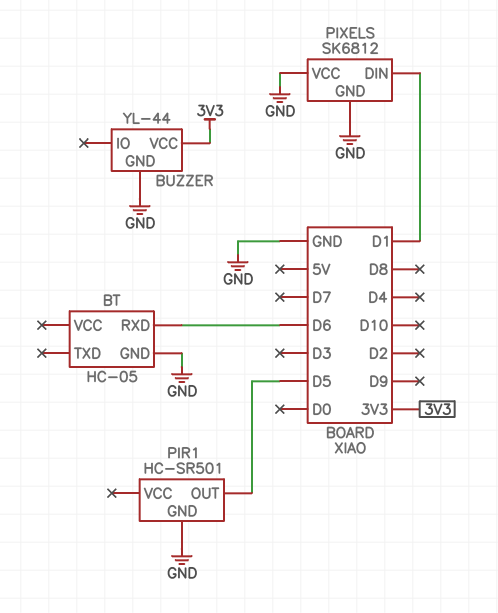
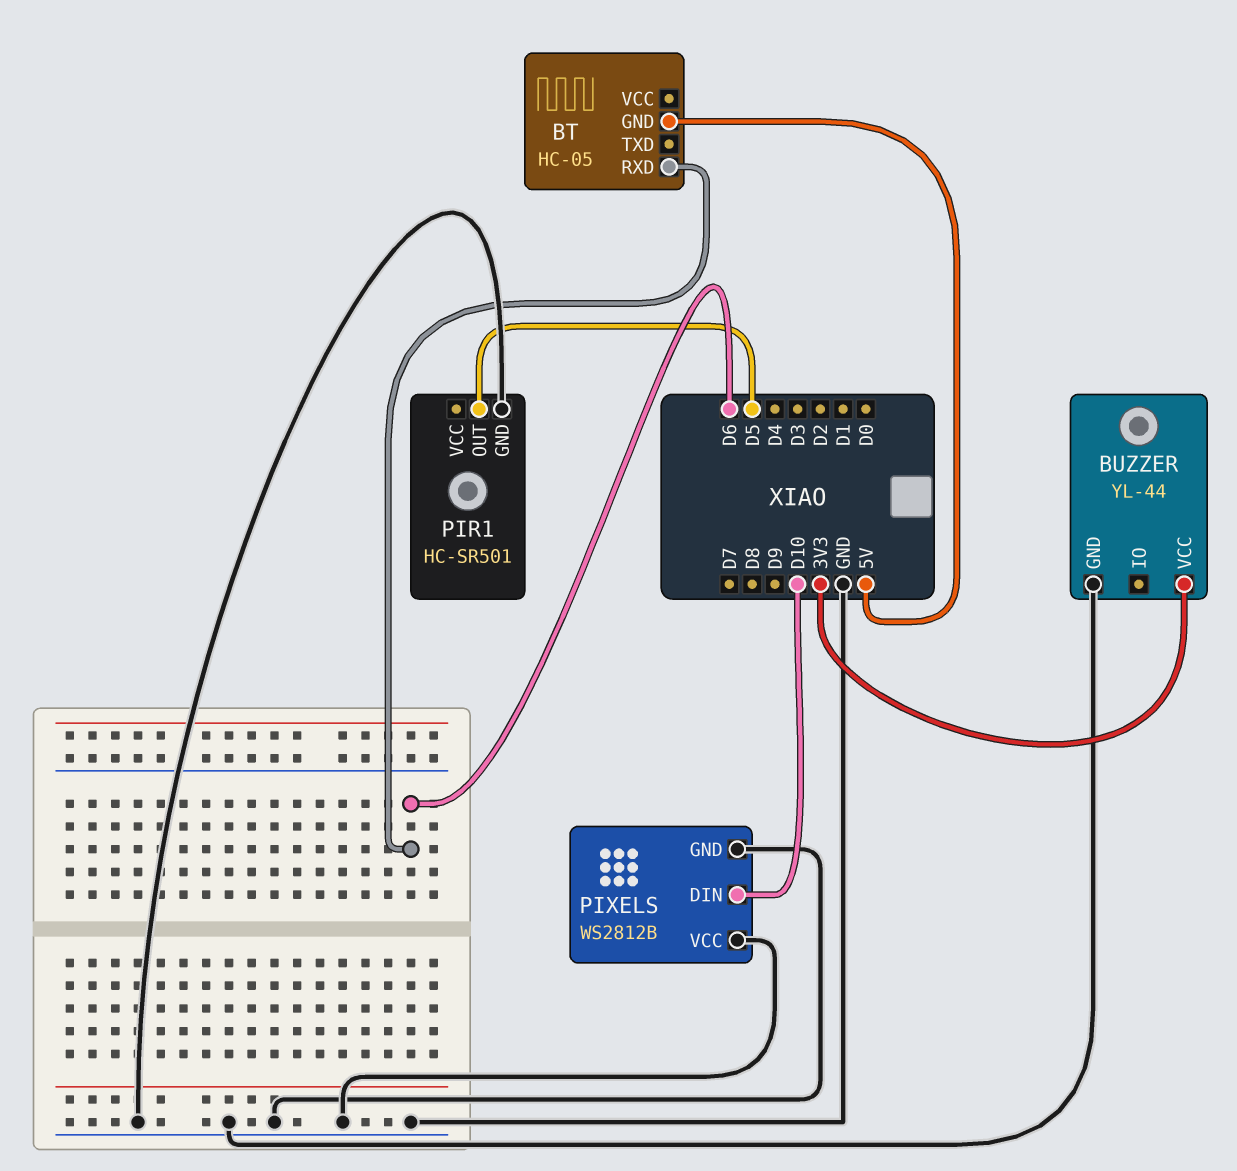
BT pin GND: GND -> 5V
PIXELS: SK6812 -> WS2812B
PIXELS pin DIN: D1 -> D10

